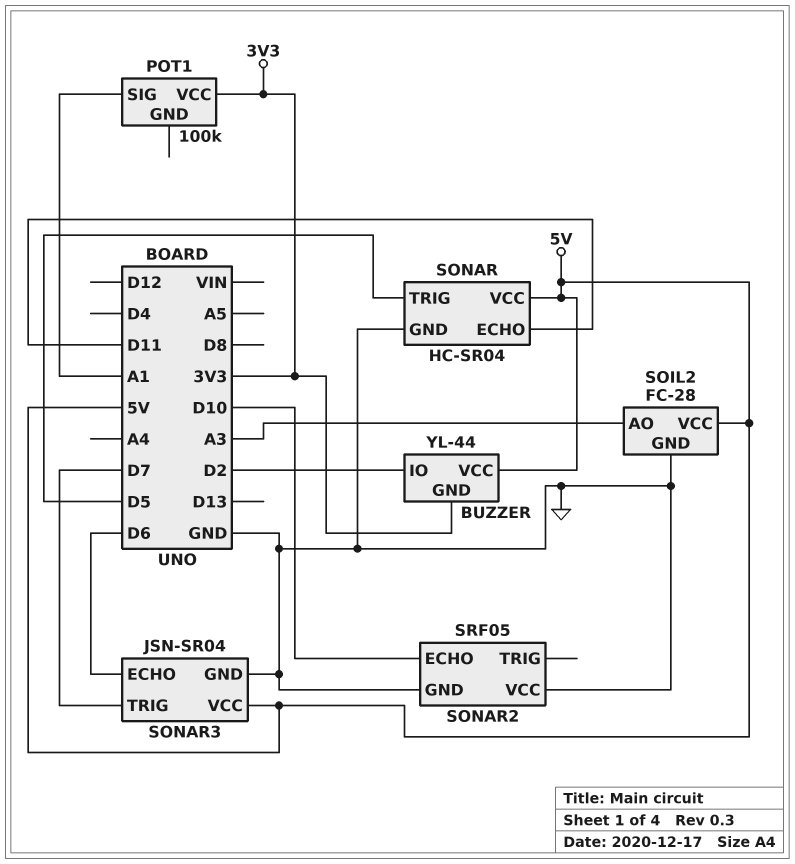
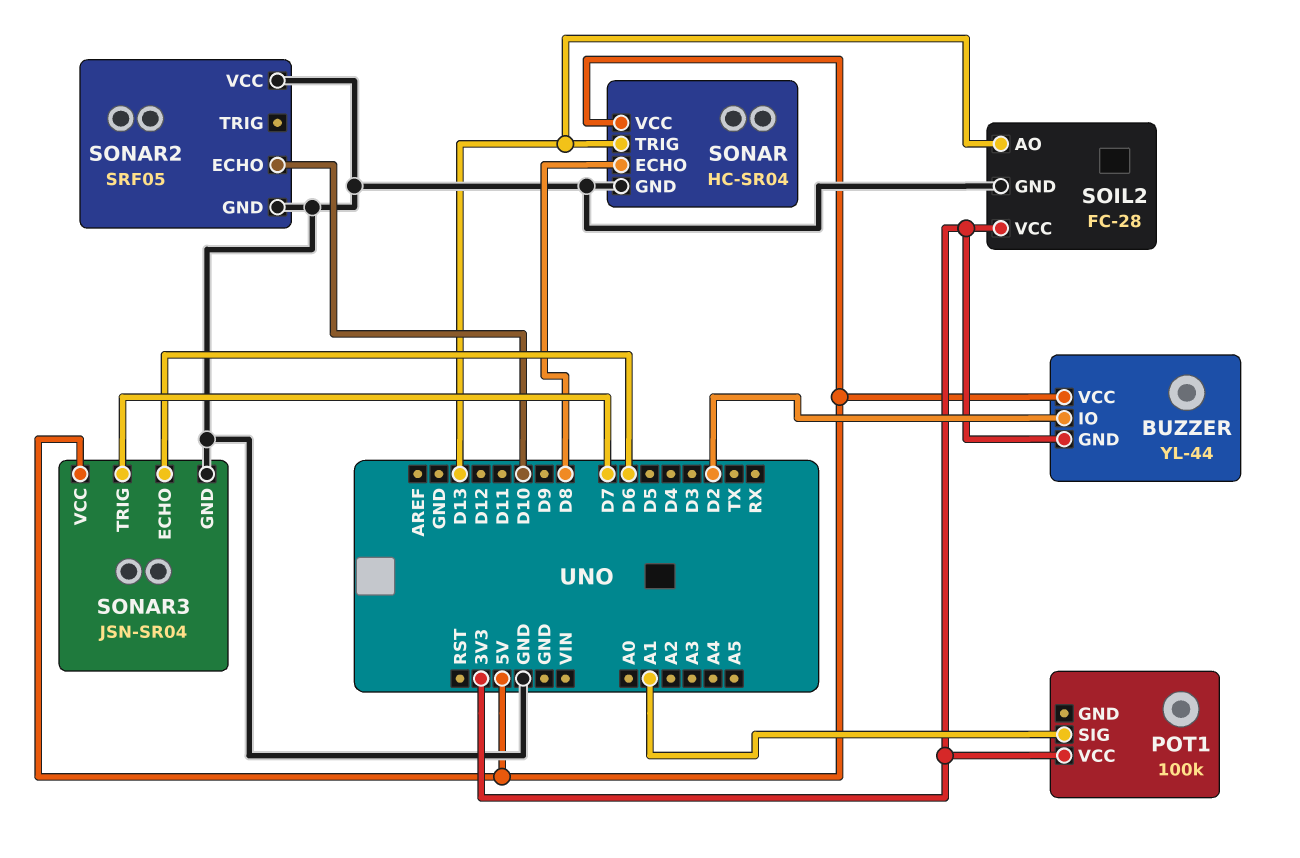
SOIL2 pin AO: A3 -> D13
SOIL2 pin VCC: 5V -> 3V3
SONAR pin ECHO: D11 -> D8
SONAR pin TRIG: D5 -> D13

